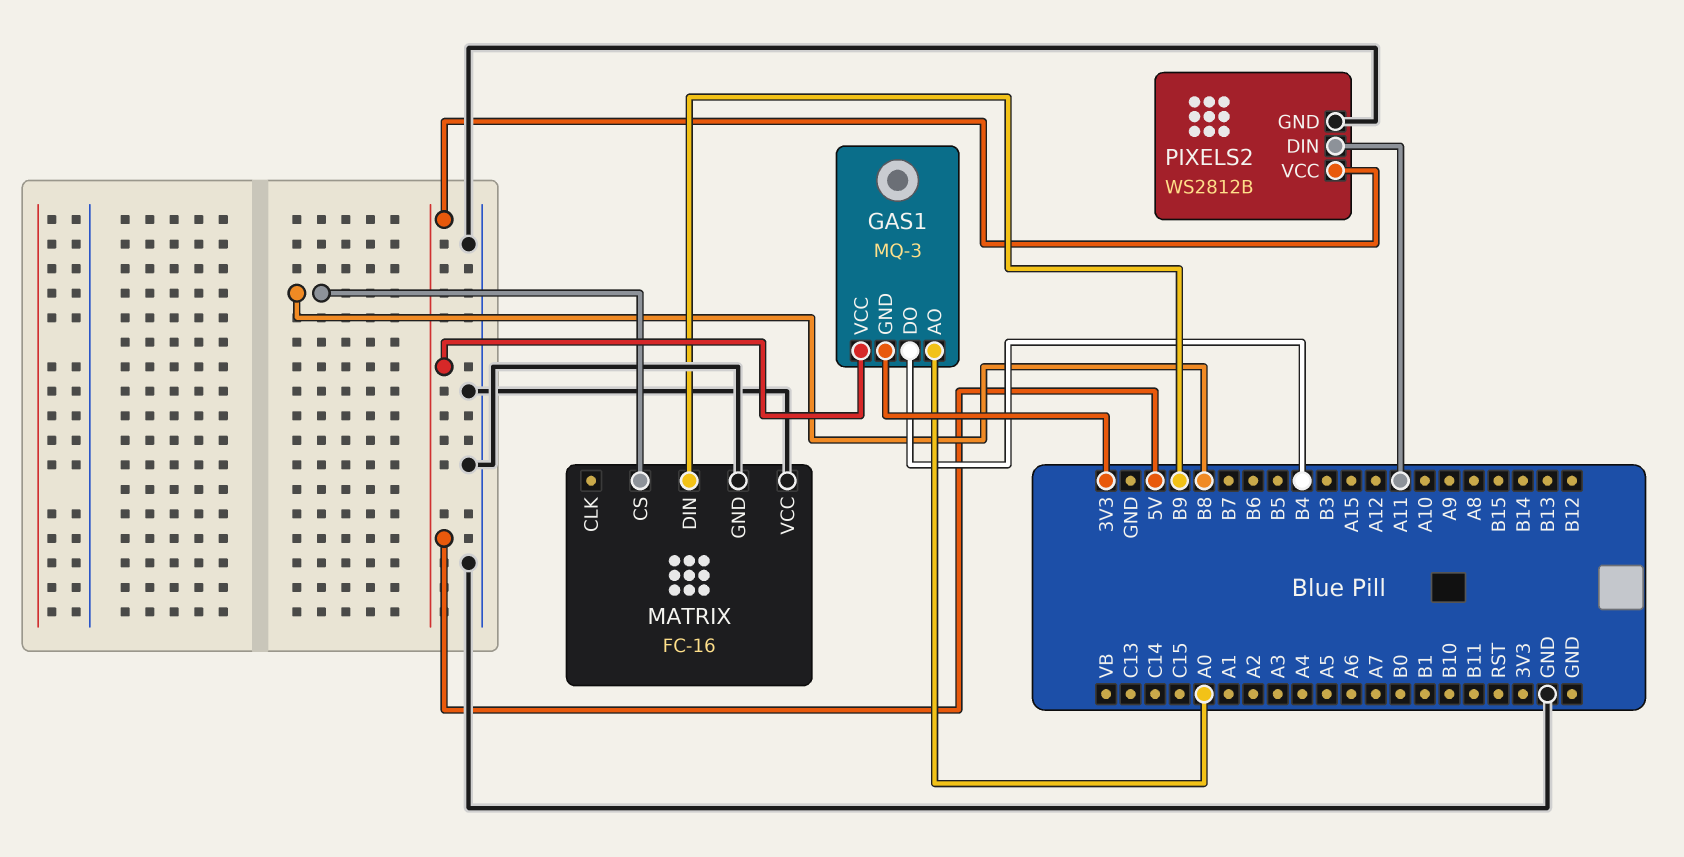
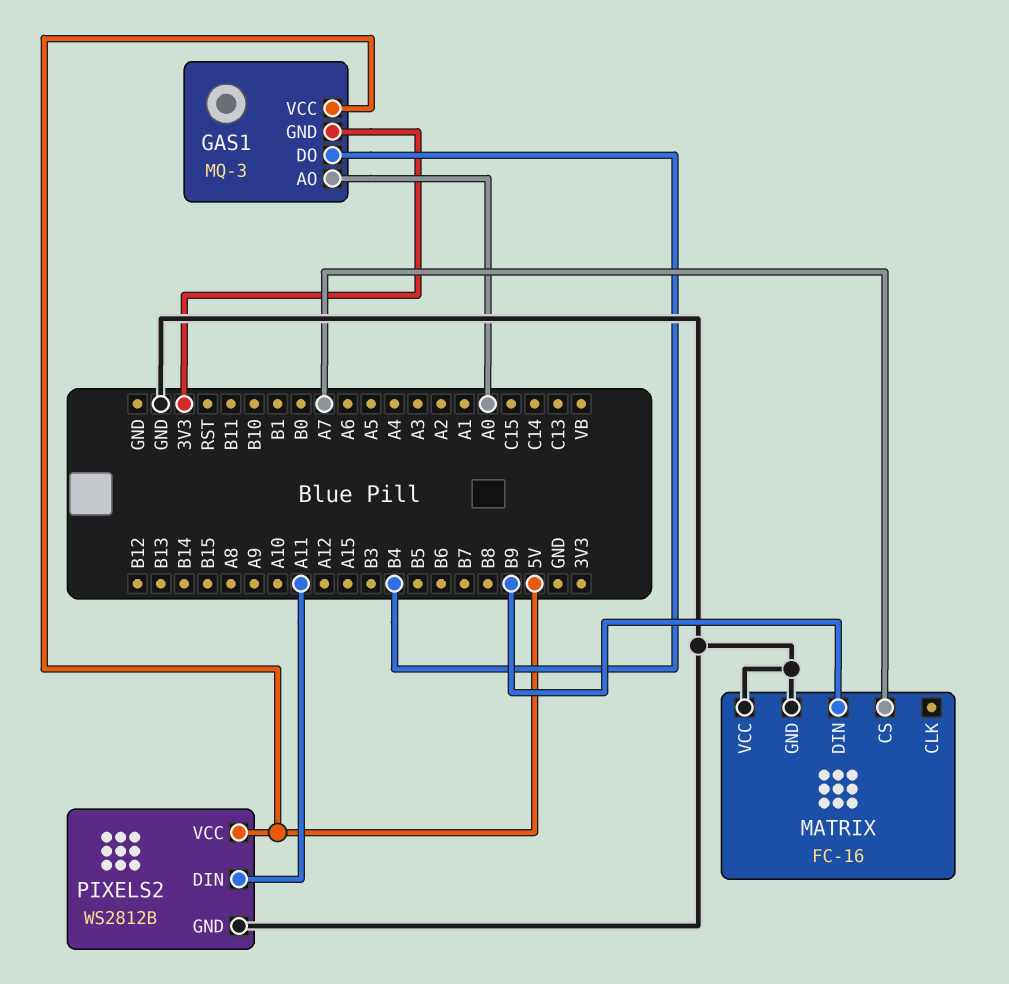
MATRIX pin CS: B8 -> A7

